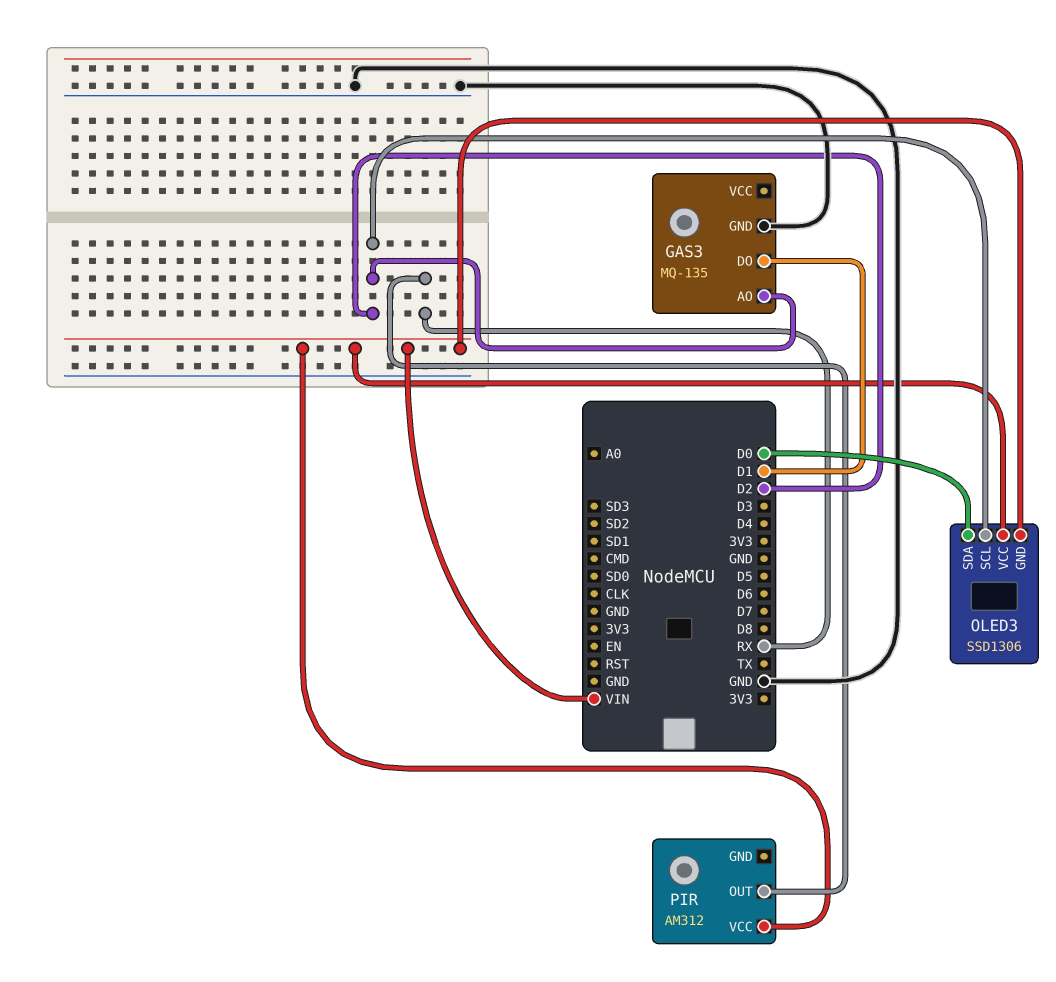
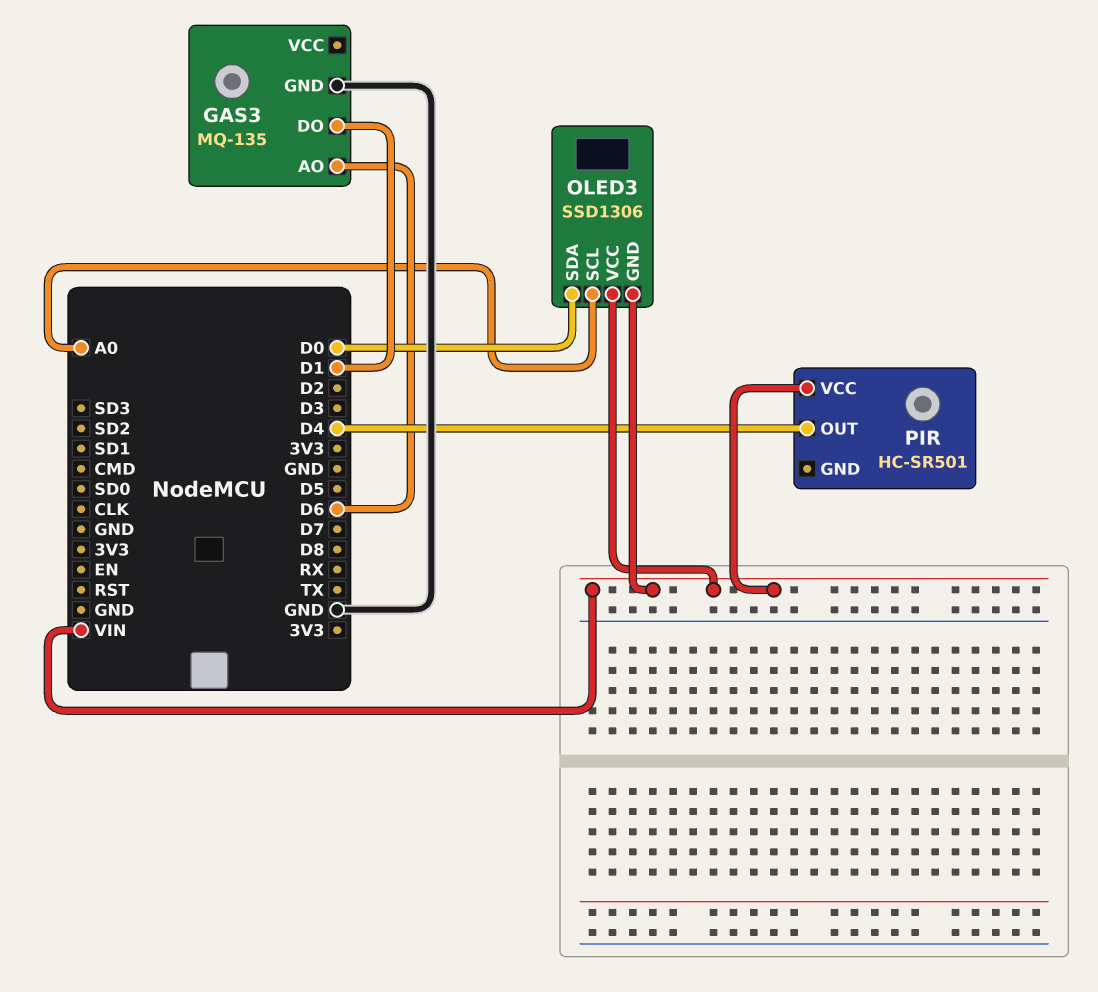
GAS3 pin AO: D2 -> D6
OLED3 pin SCL: D2 -> A0
PIR: AM312 -> HC-SR501
PIR pin OUT: RX -> D4

